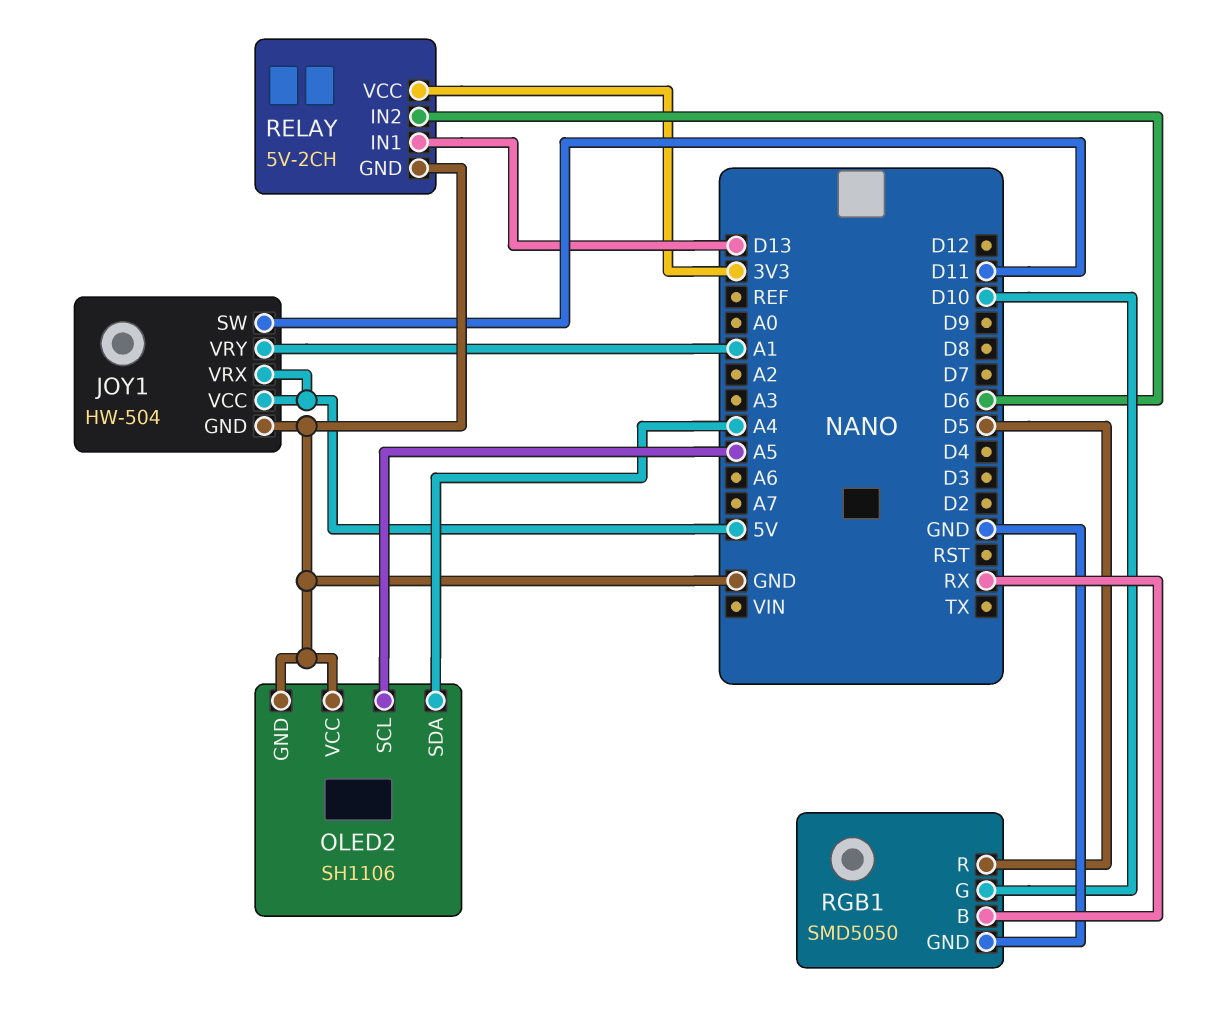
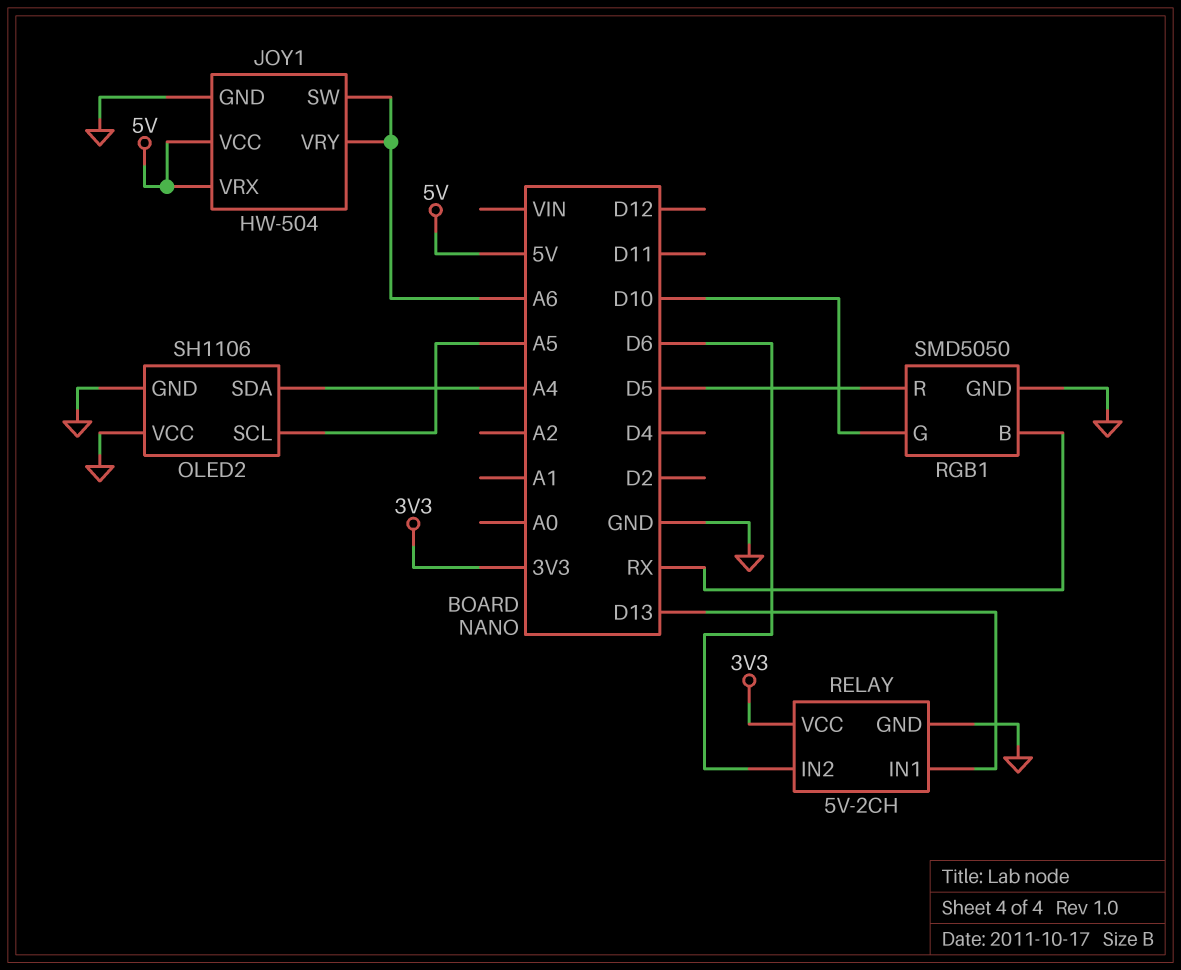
JOY1 pin SW: D11 -> A6
JOY1 pin VRY: A1 -> A6

